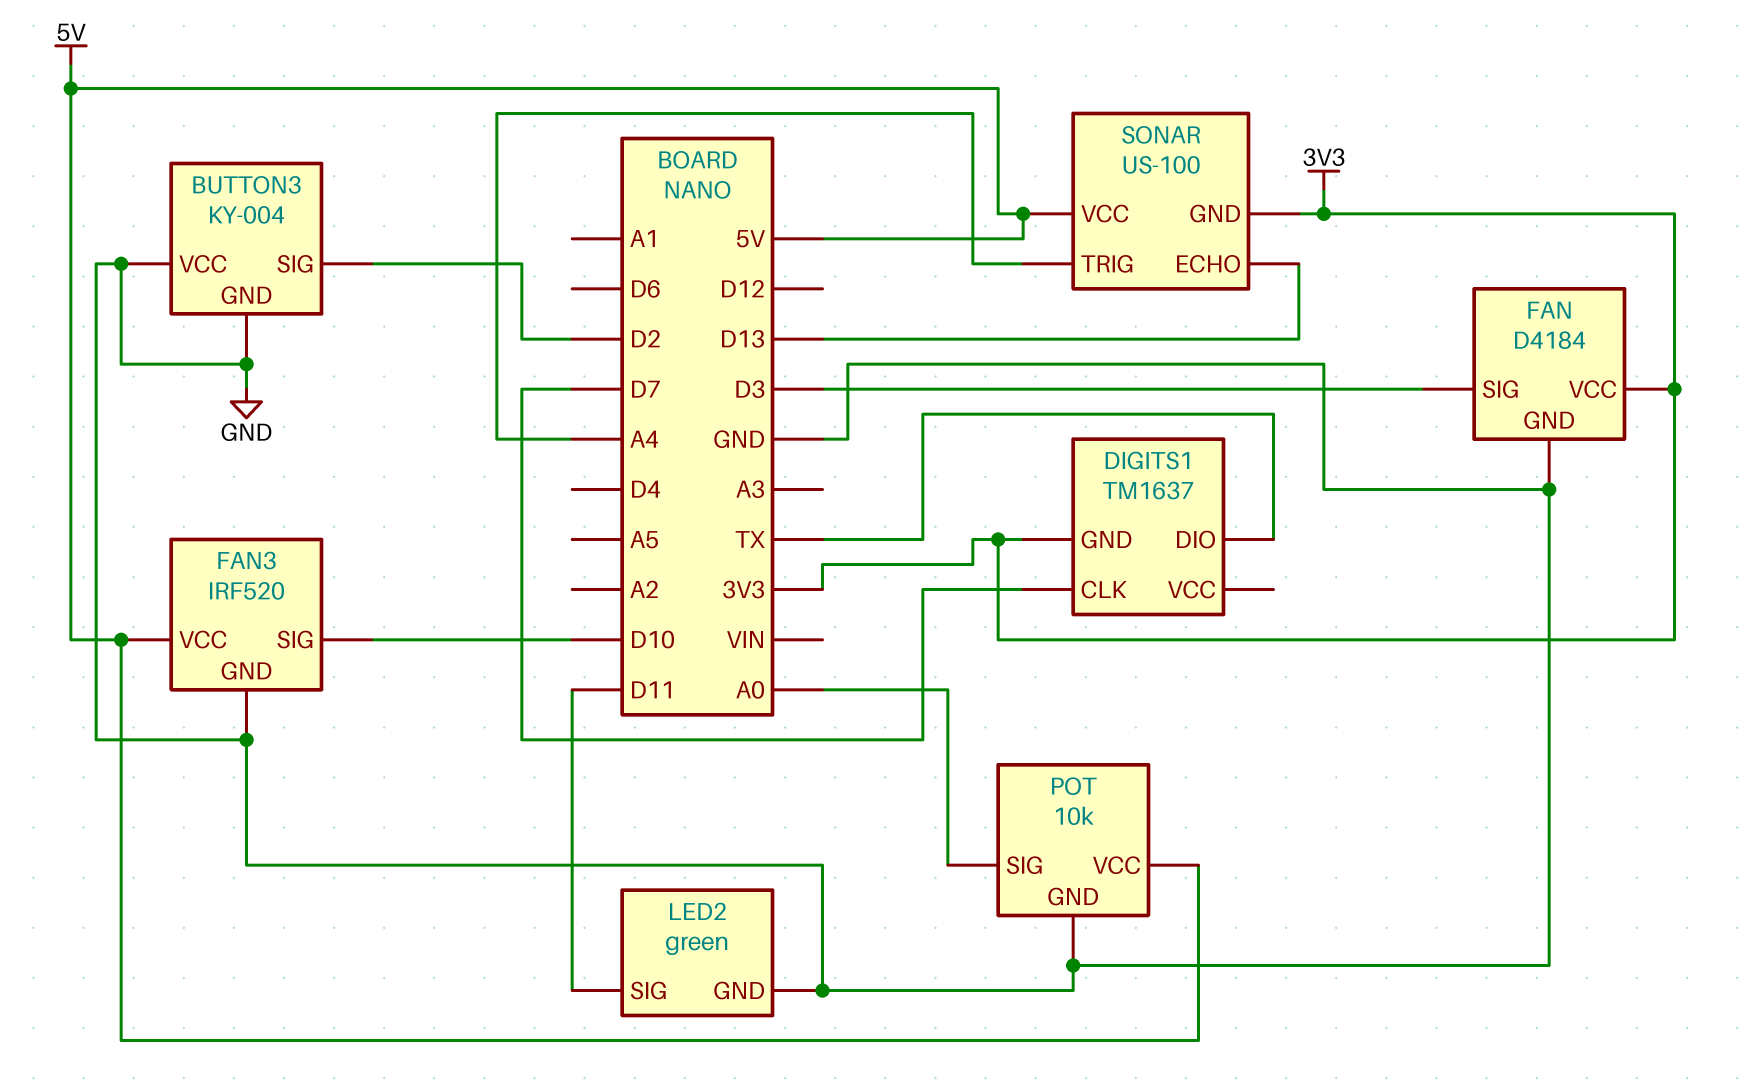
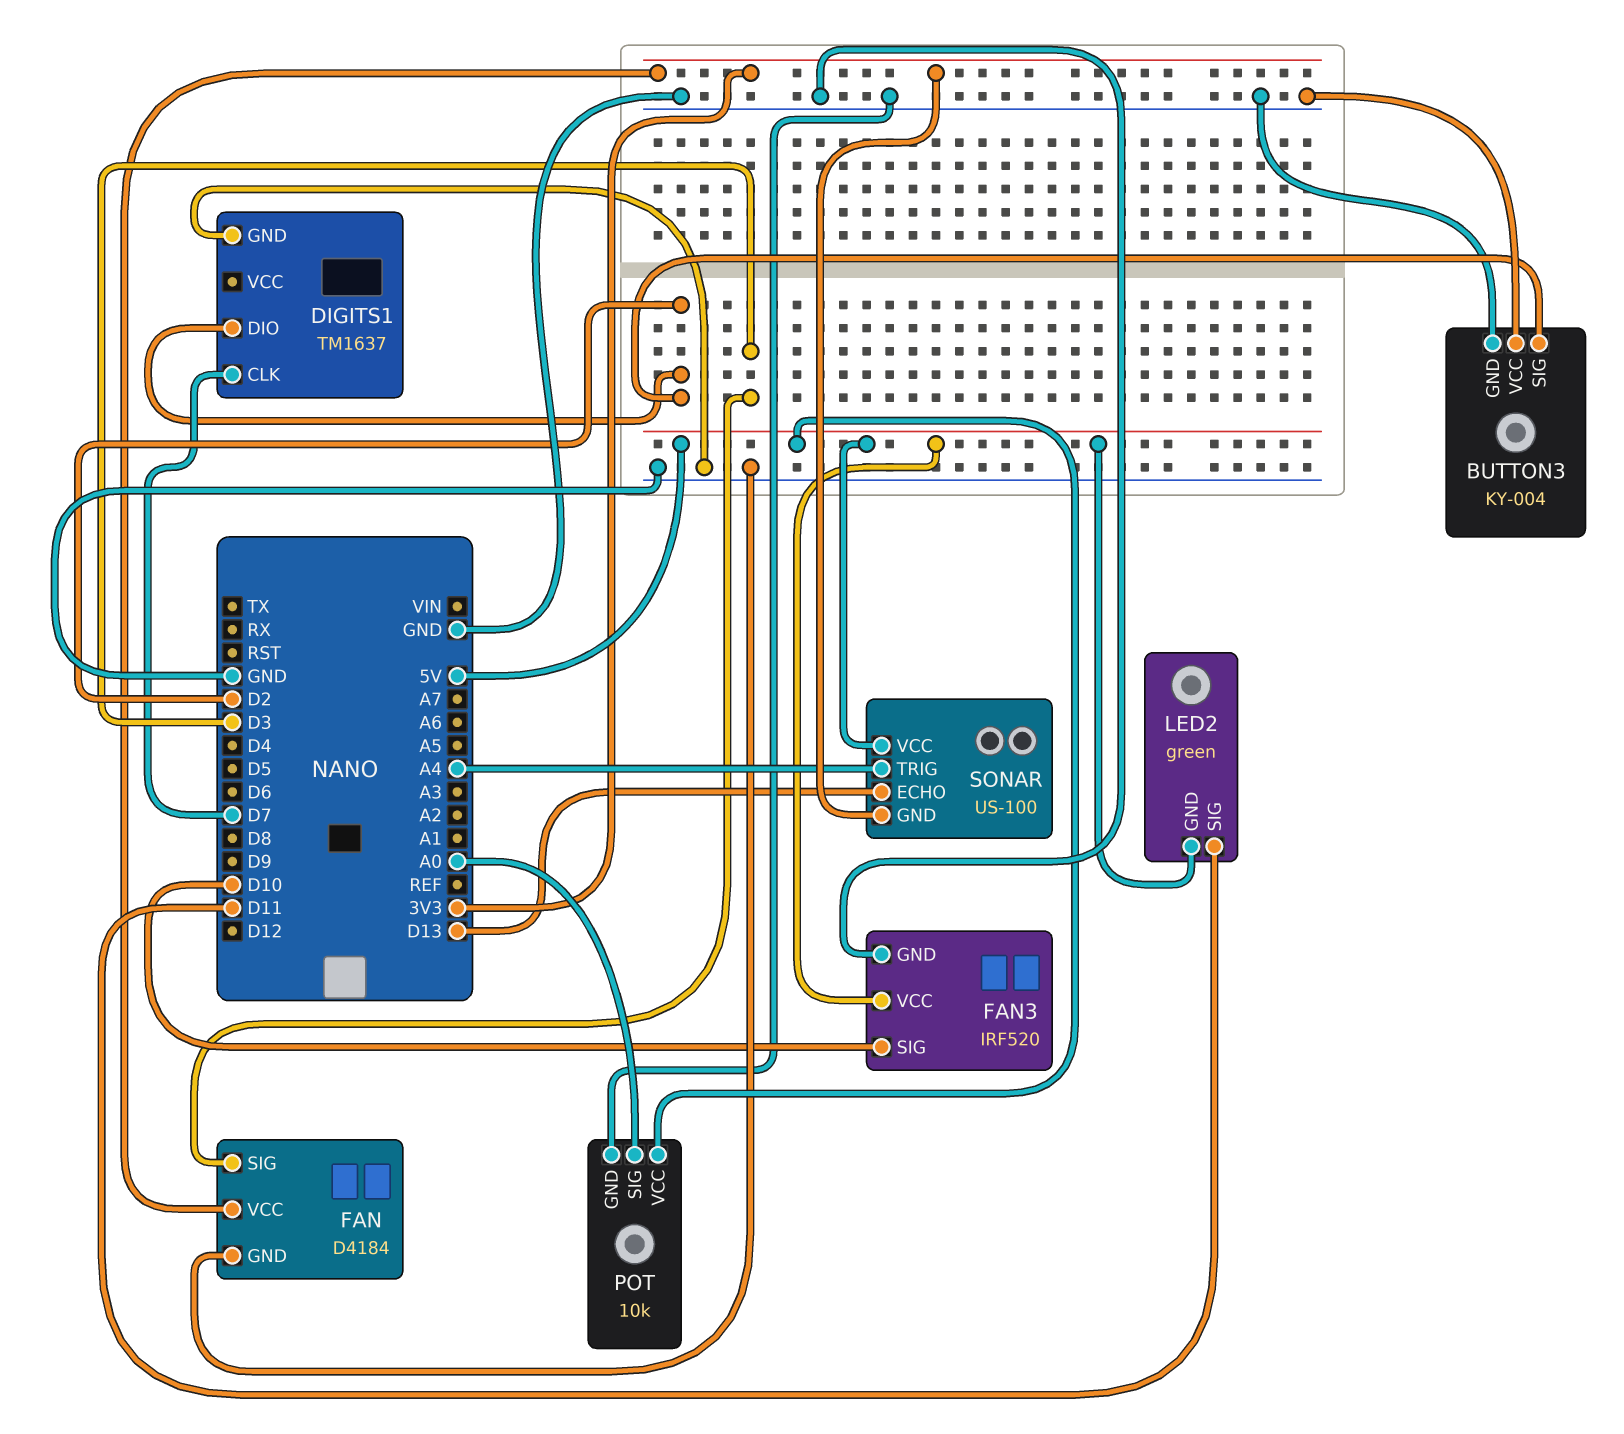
DIGITS1 pin DIO: TX -> D2
DIGITS1 pin GND: 3V3 -> GND
LED2 pin GND: GND -> 5V

